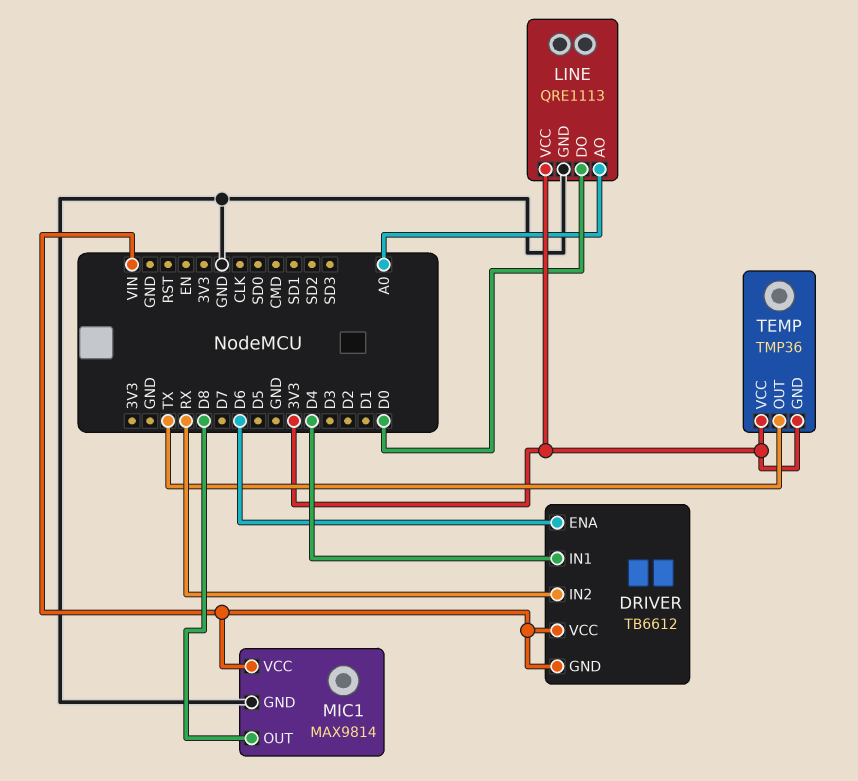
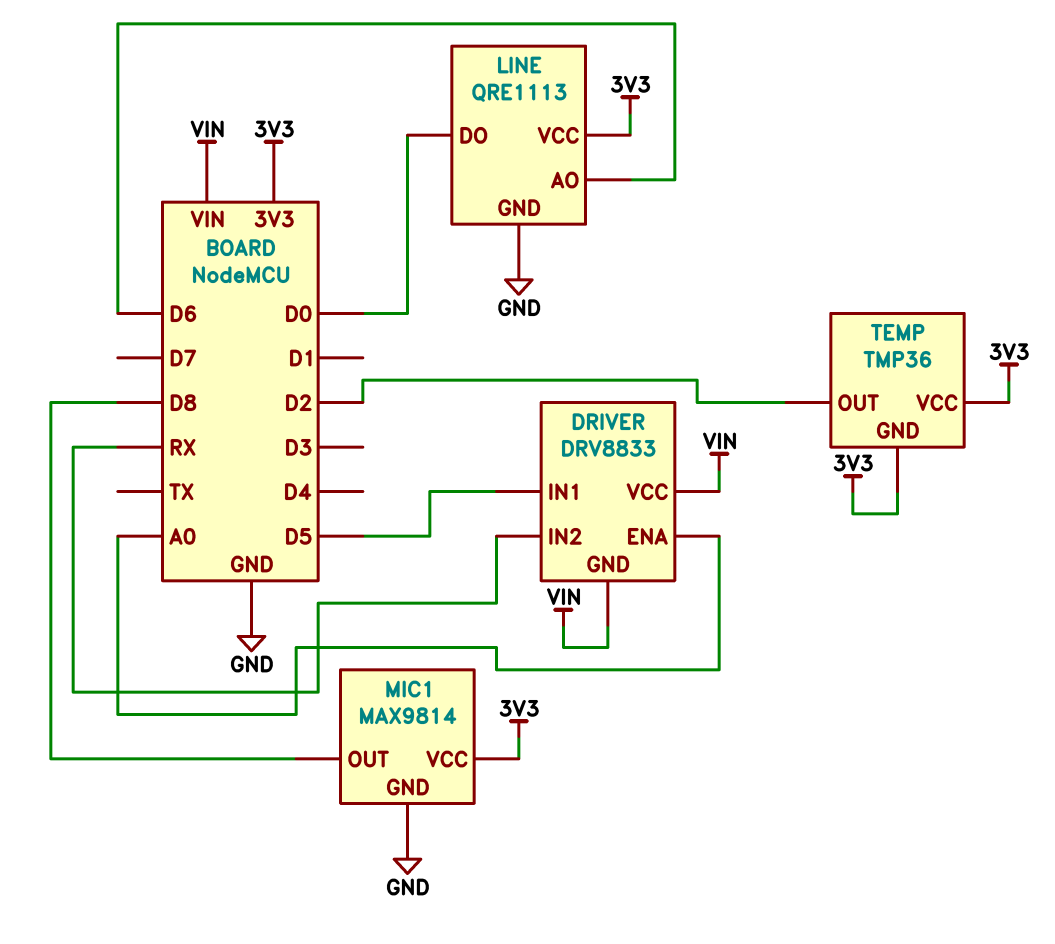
DRIVER: TB6612 -> DRV8833
DRIVER pin ENA: D6 -> A0
DRIVER pin IN1: D4 -> D5
LINE pin AO: A0 -> D6
MIC1 pin VCC: VIN -> 3V3
TEMP pin OUT: TX -> D2

